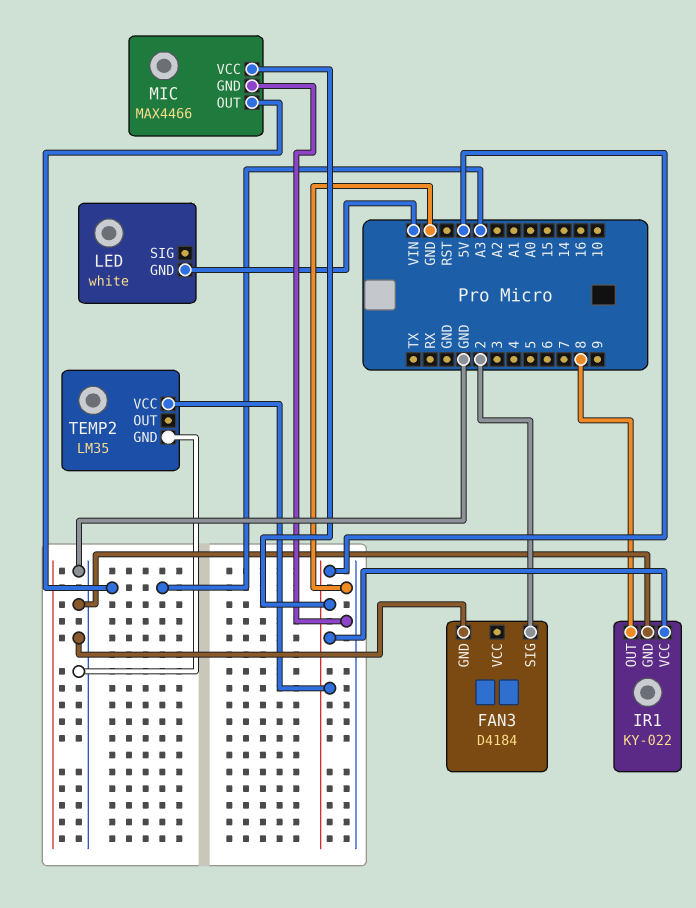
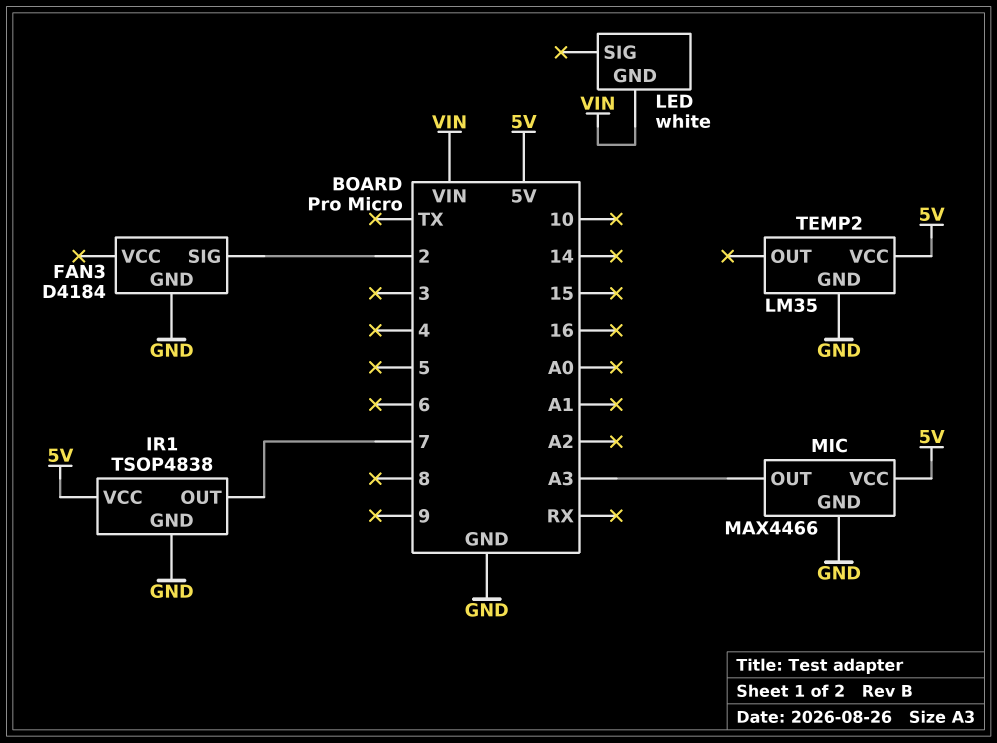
IR1: KY-022 -> TSOP4838
IR1 pin OUT: 8 -> 7

